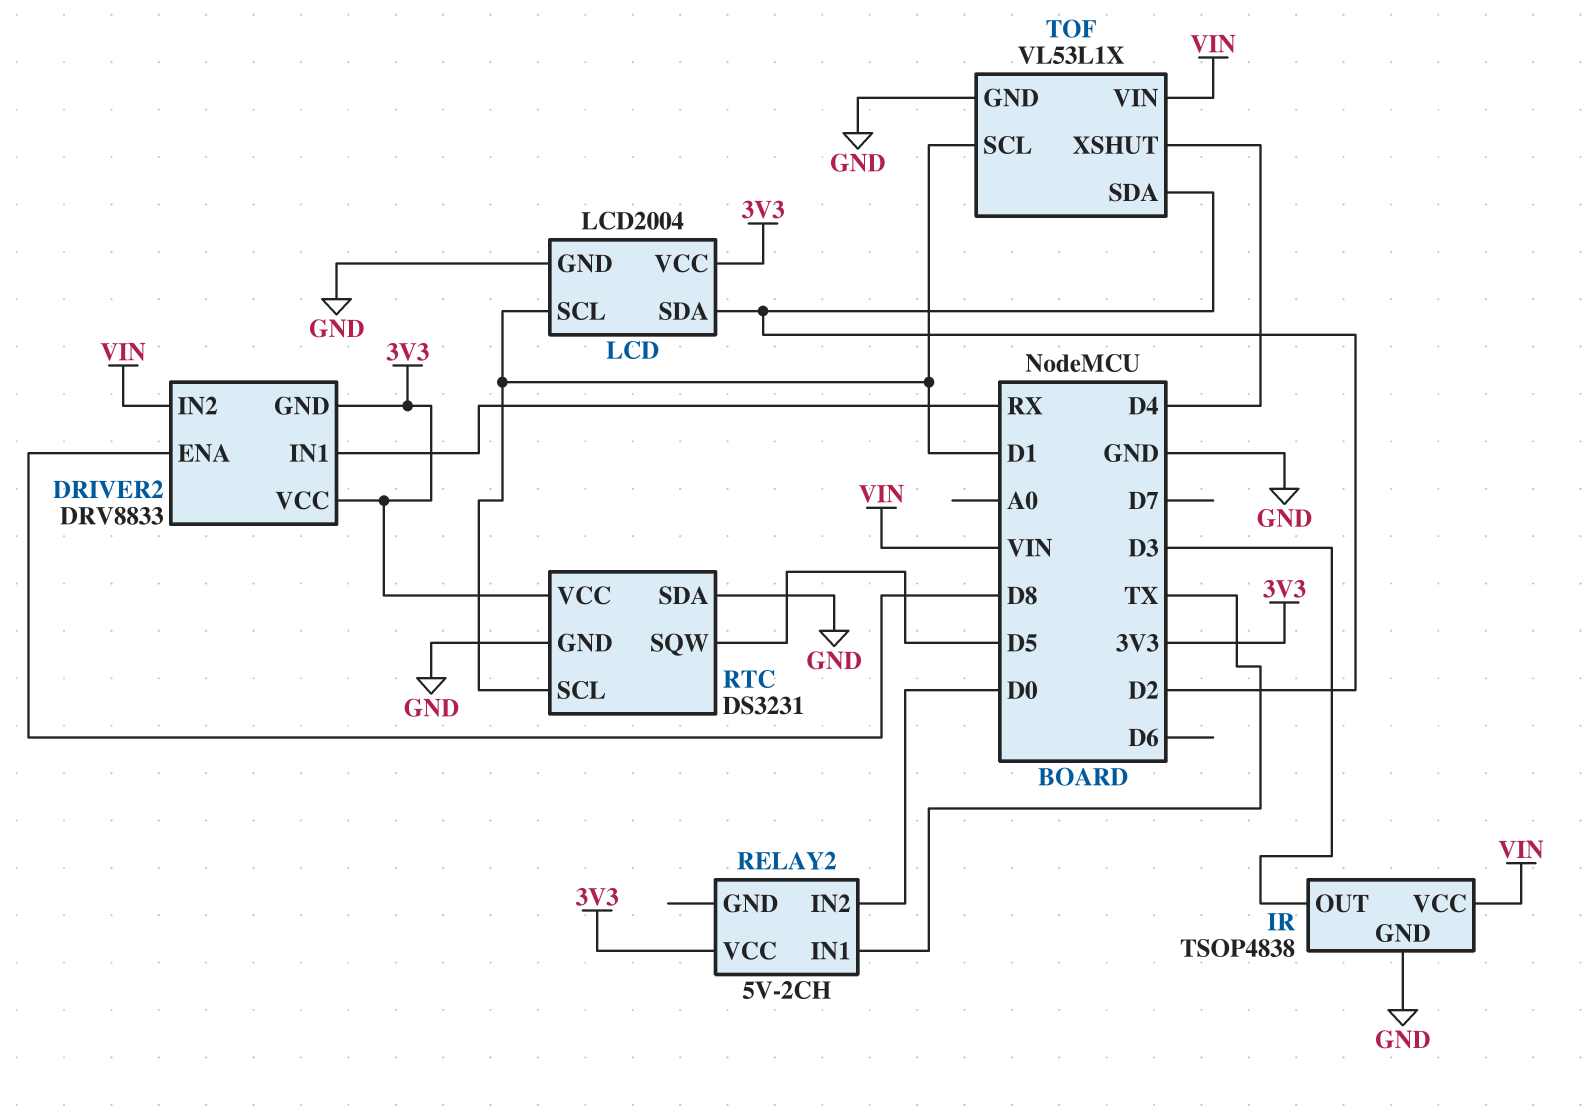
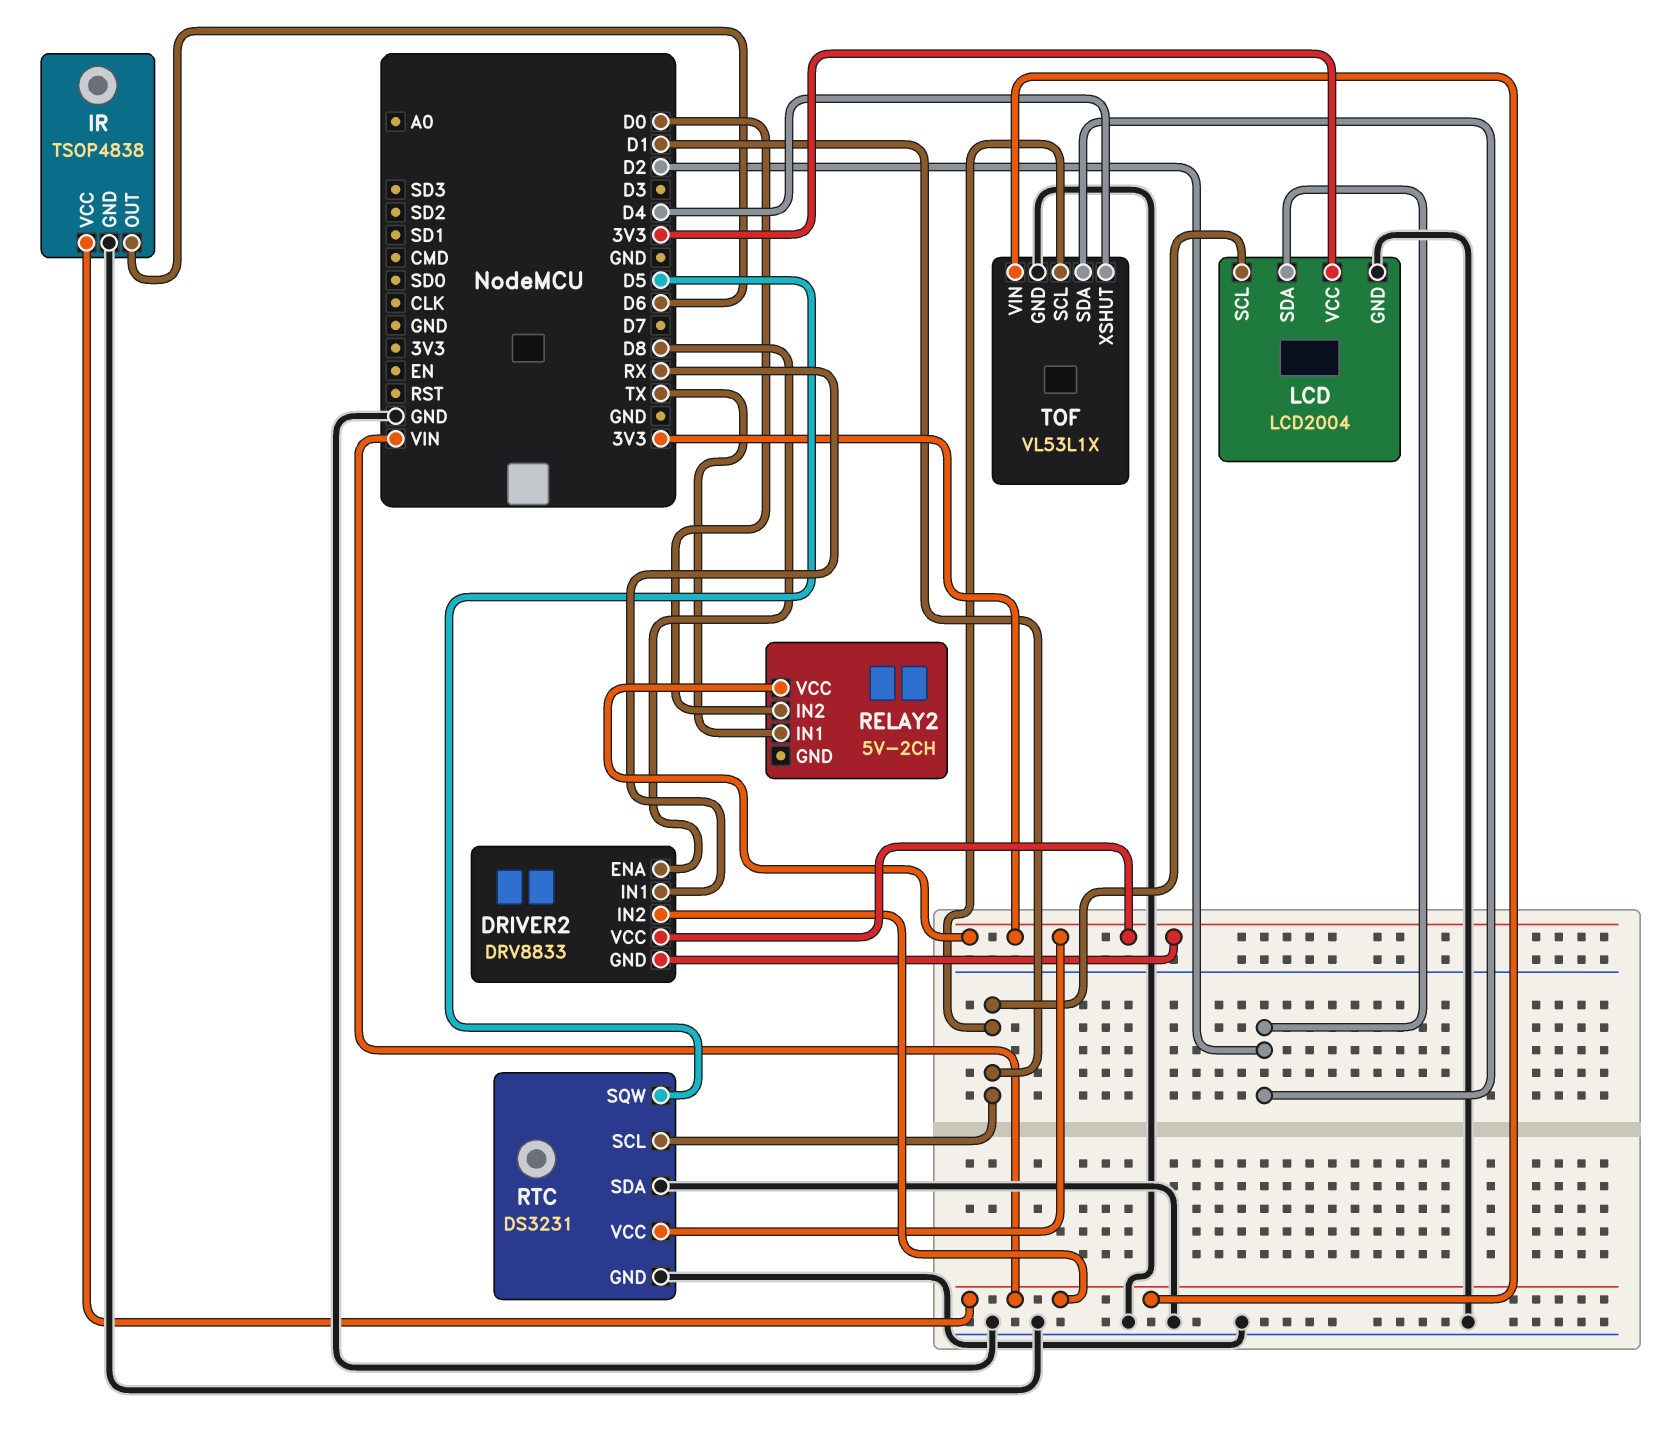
IR pin OUT: D3 -> D6

